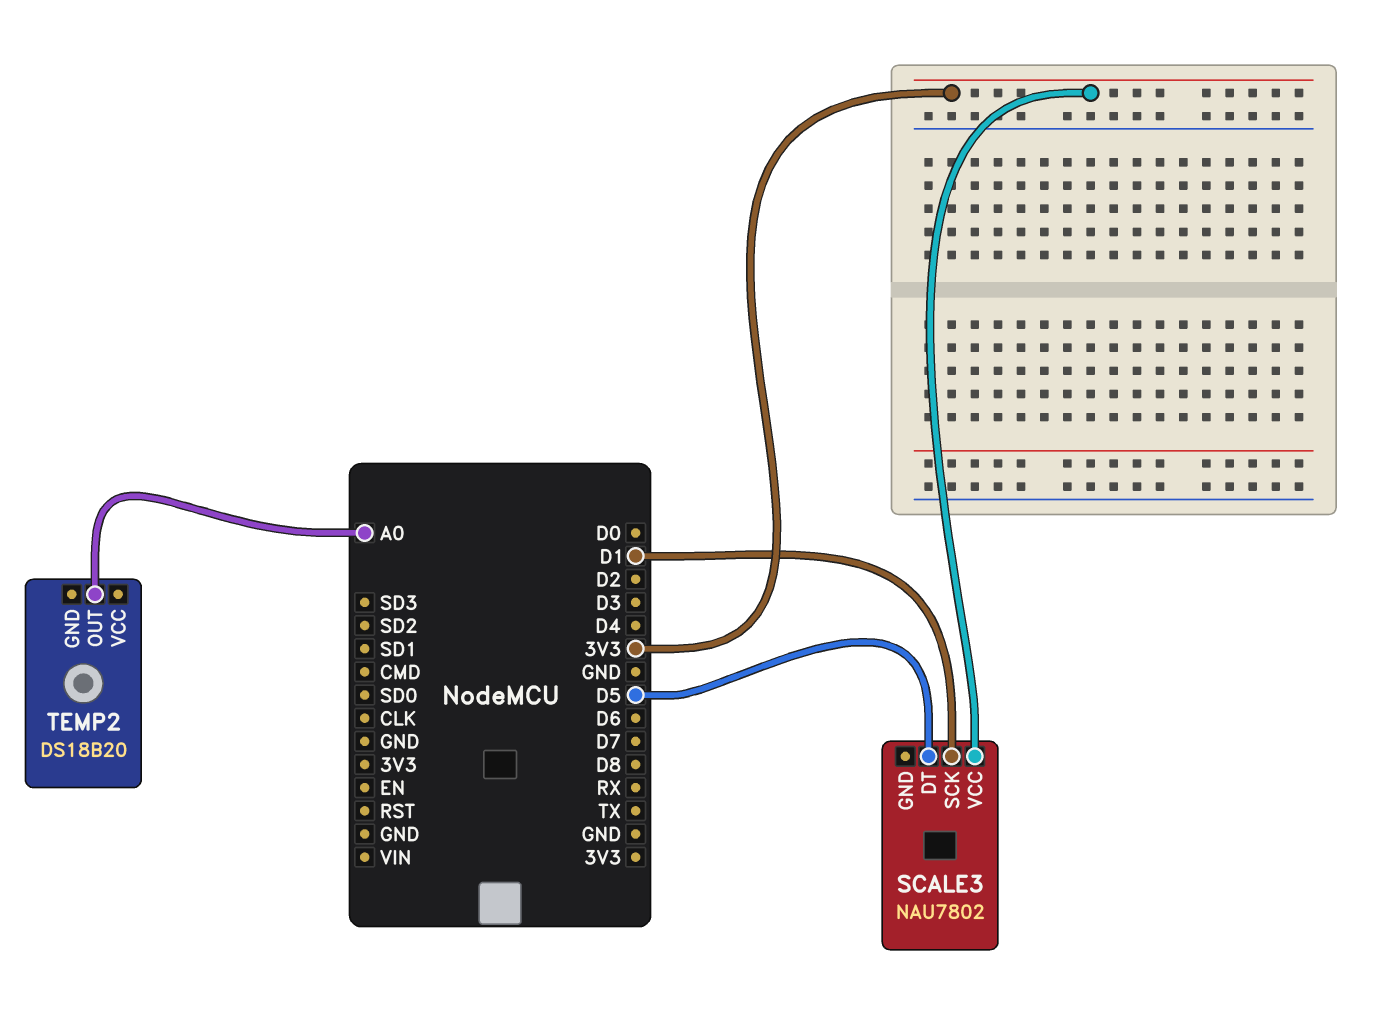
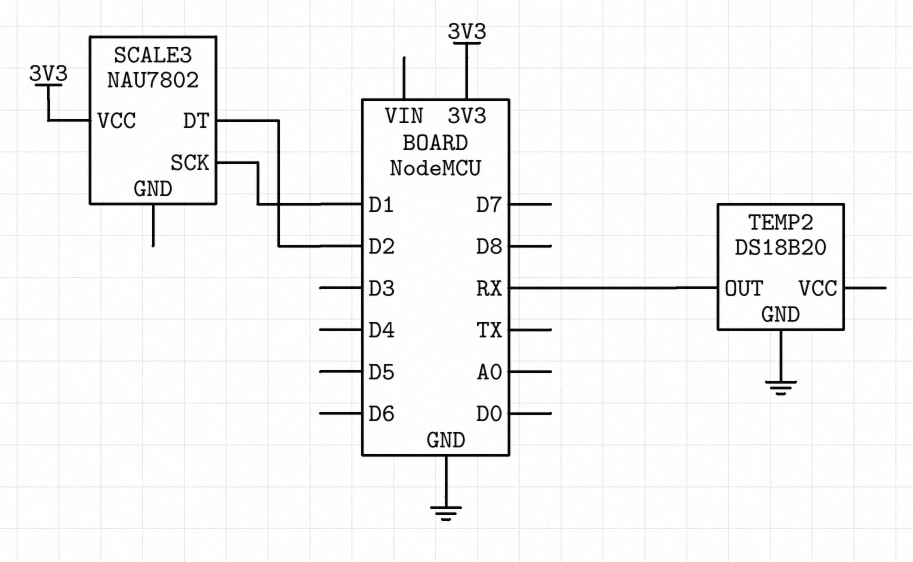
SCALE3 pin DT: D5 -> D2
TEMP2 pin GND: none -> GND
TEMP2 pin OUT: A0 -> RX

